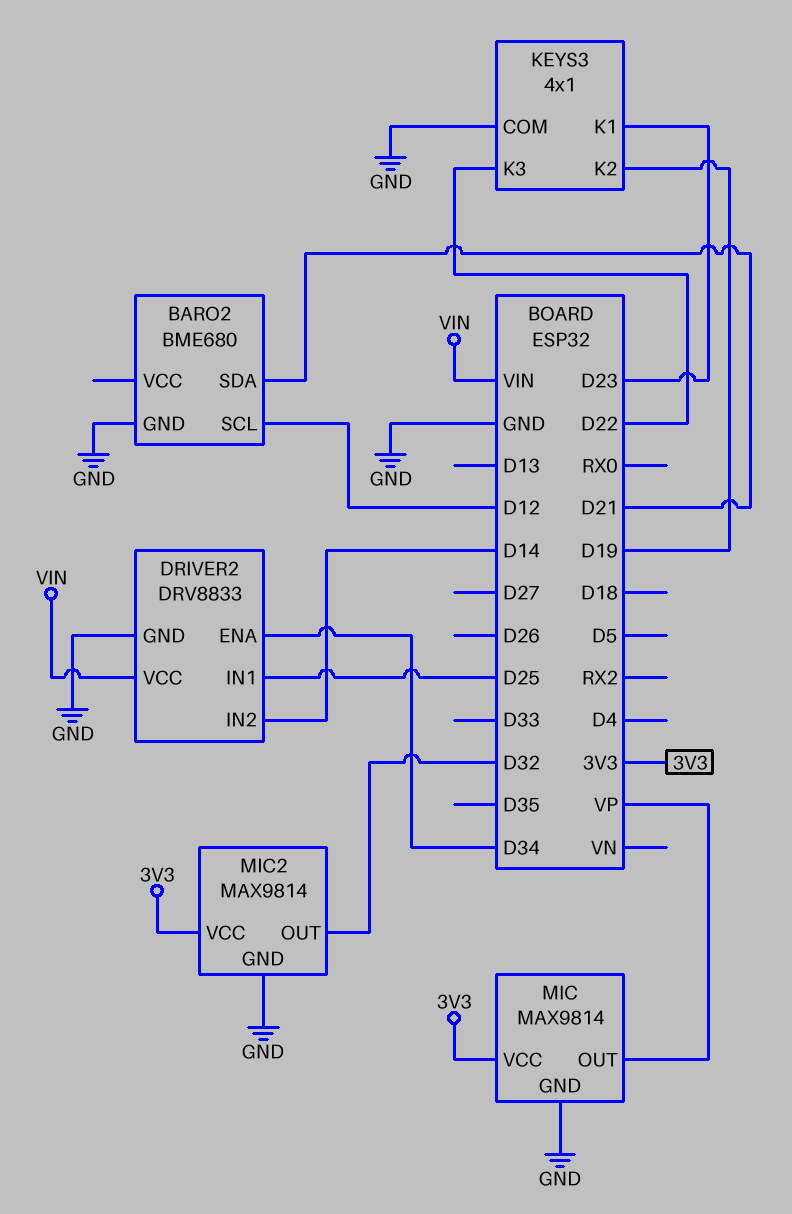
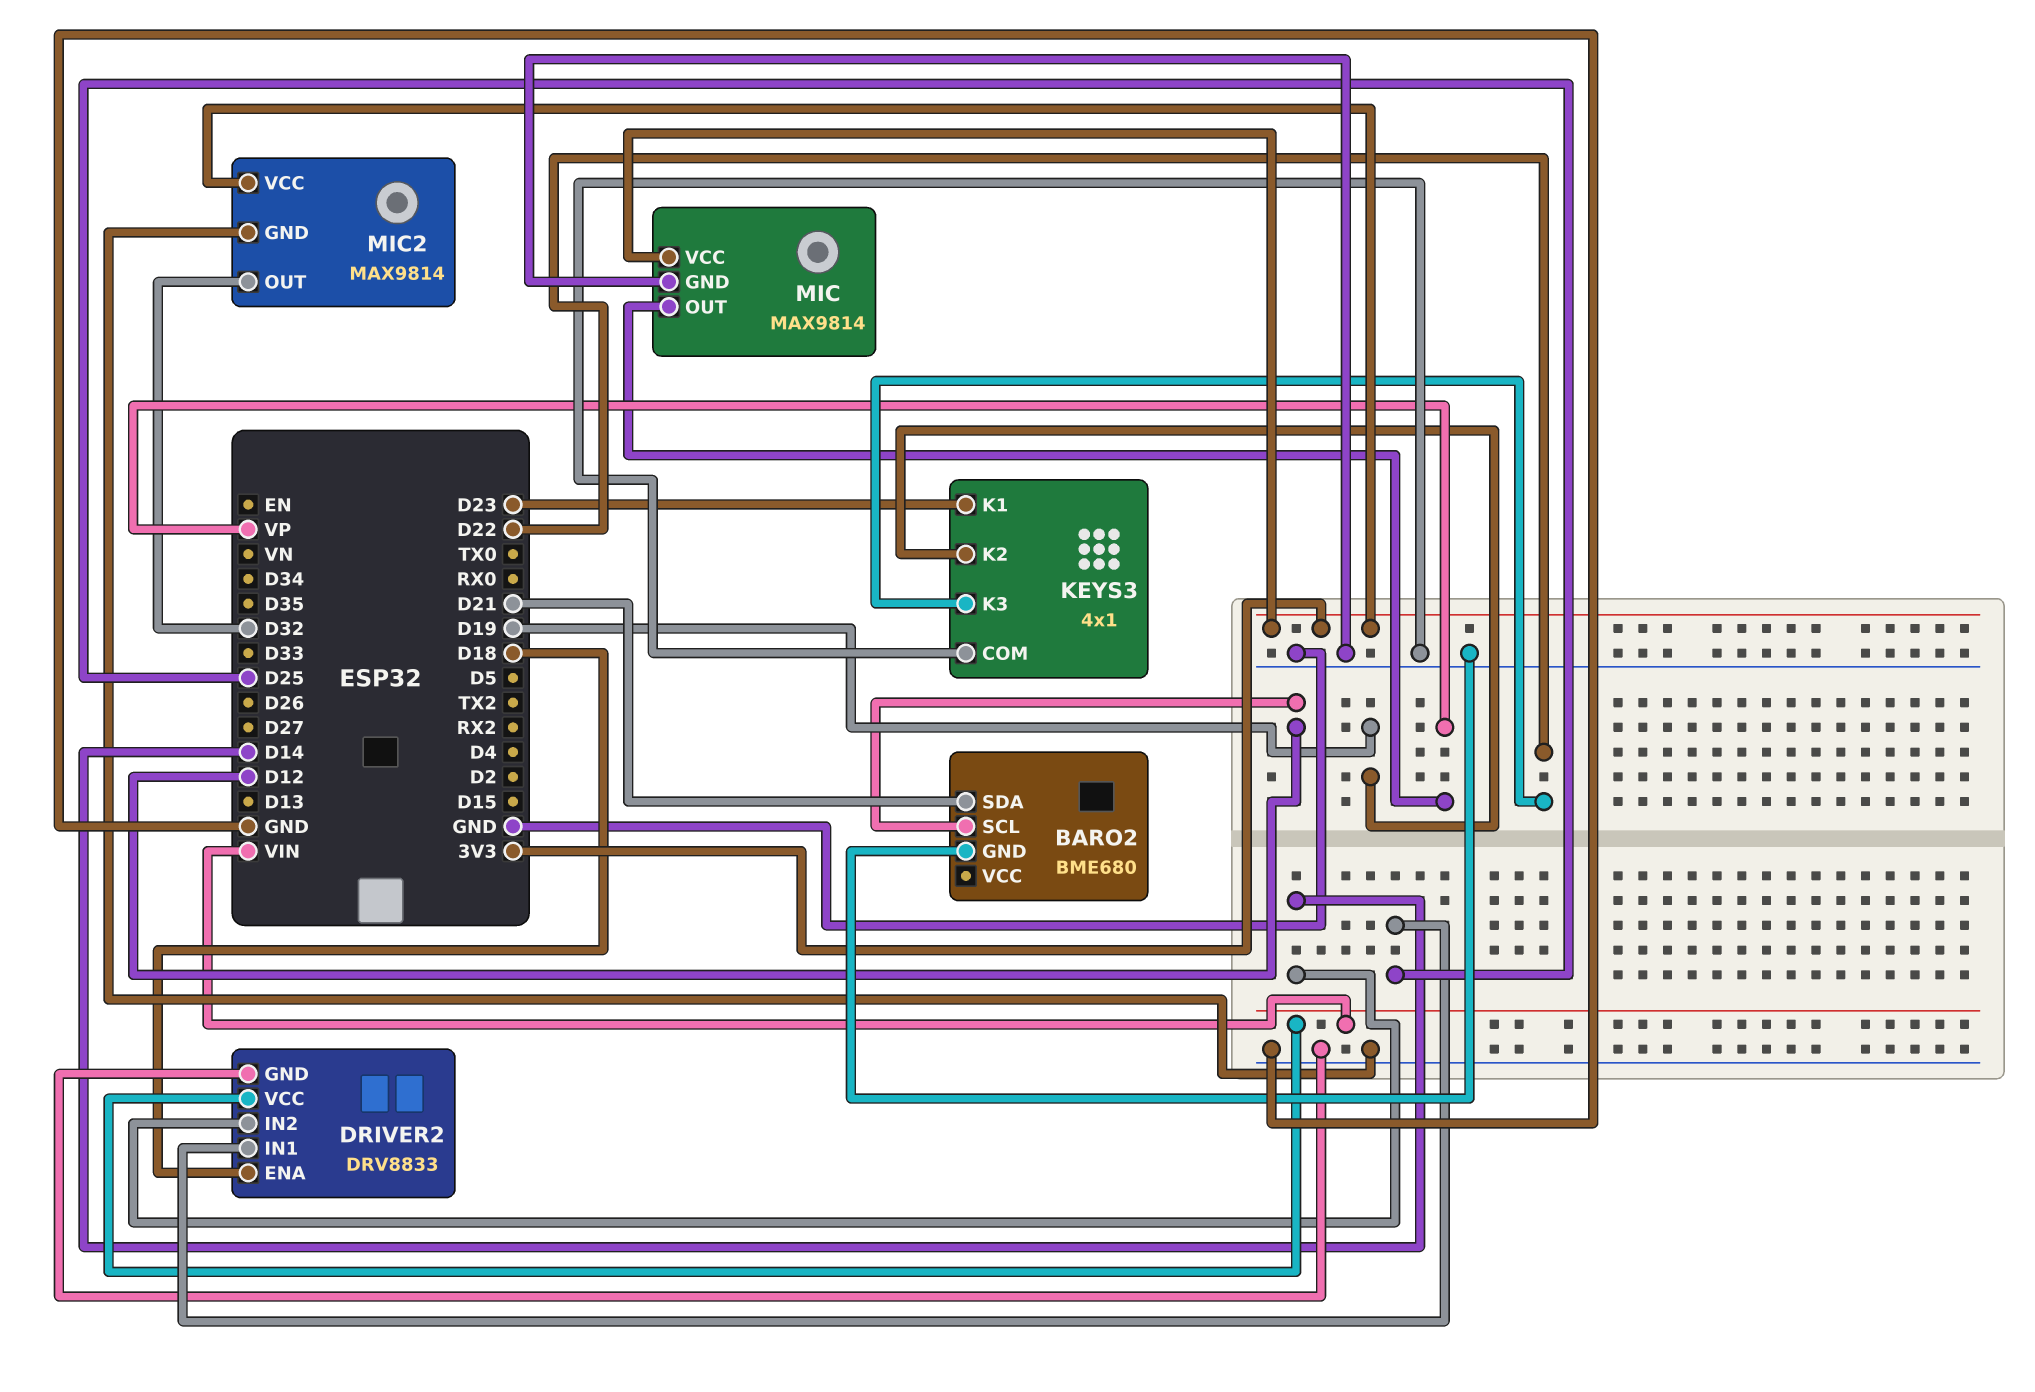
DRIVER2 pin ENA: D34 -> D18

